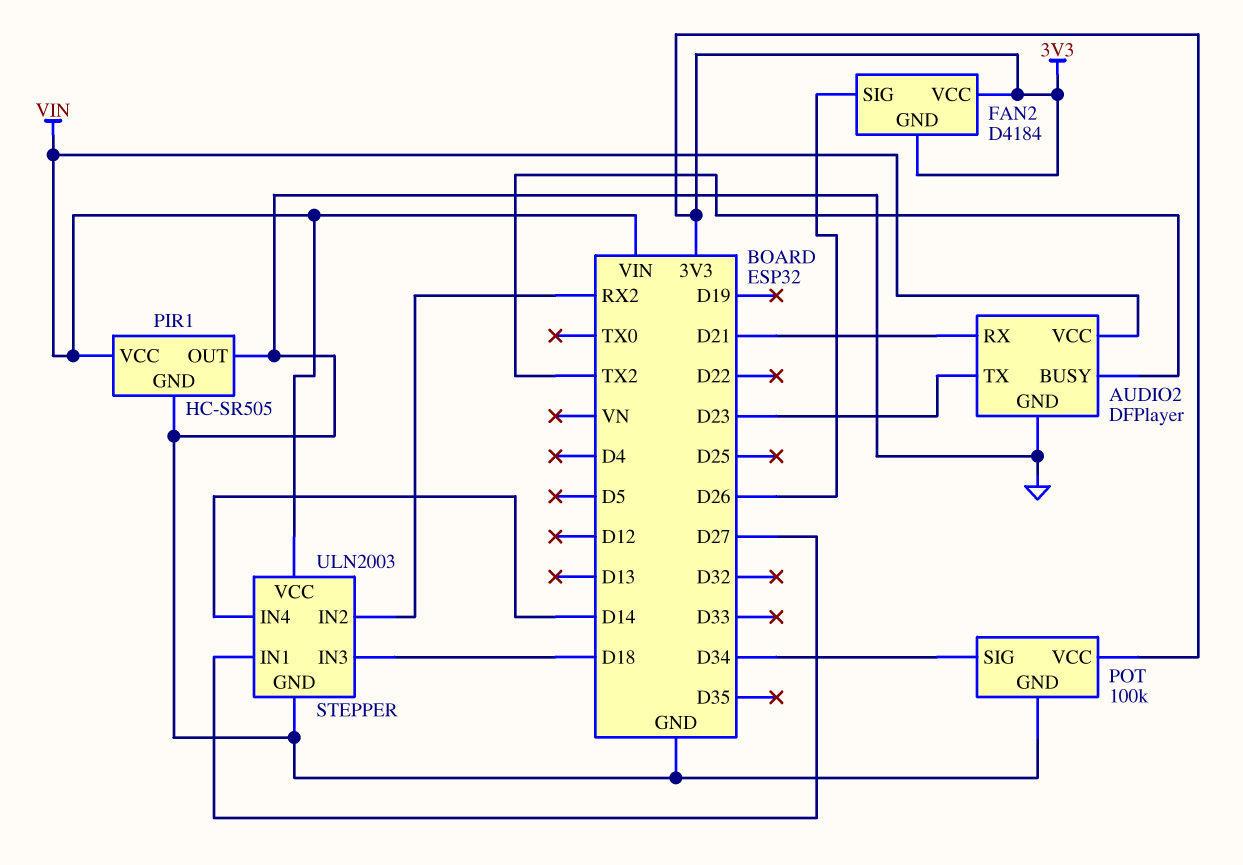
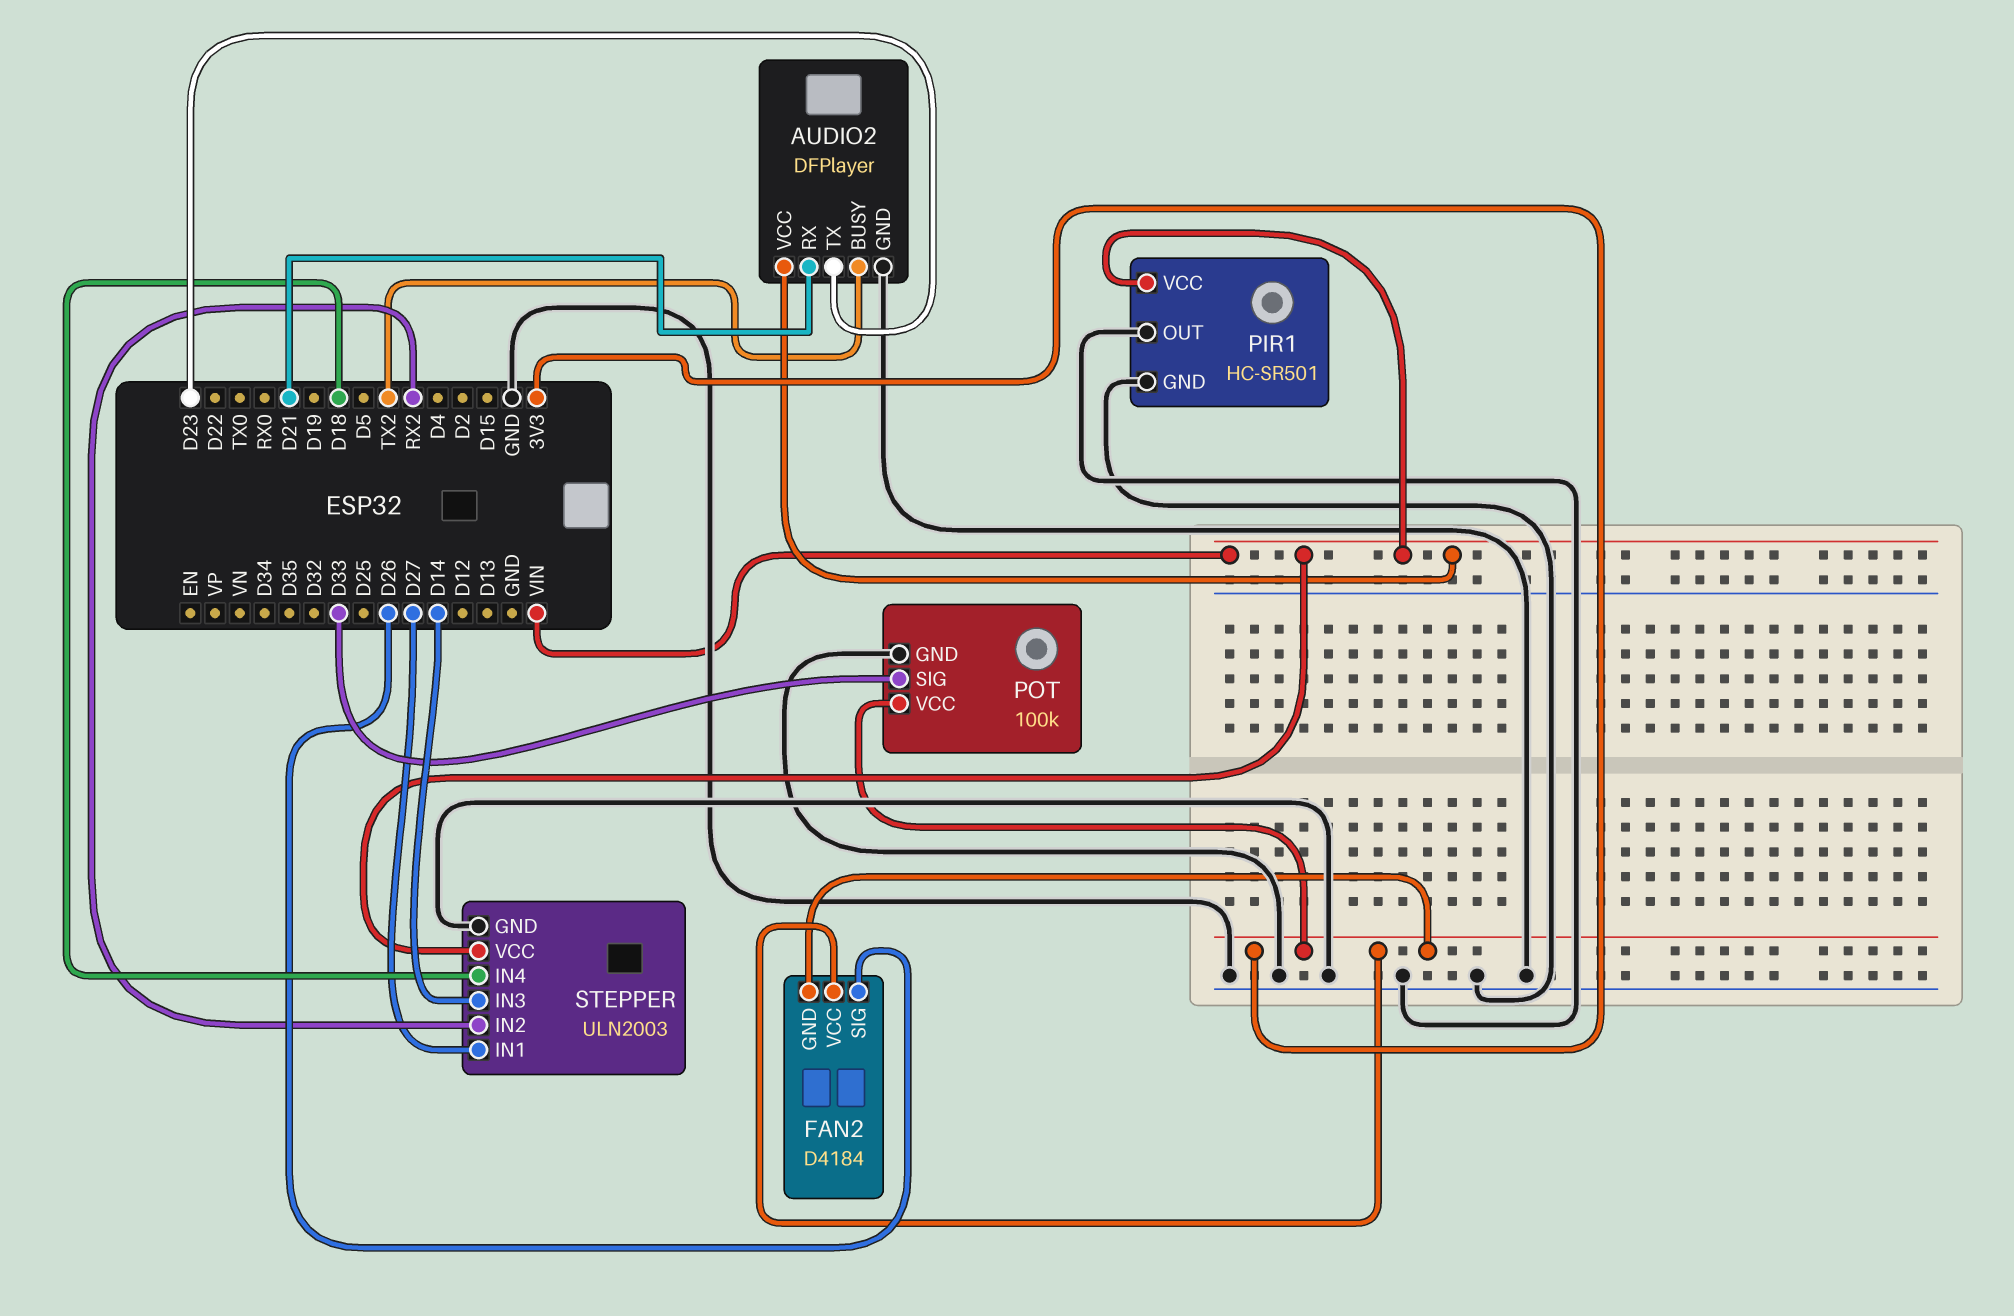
PIR1: HC-SR505 -> HC-SR501
POT pin SIG: D34 -> D33
STEPPER pin IN3: D18 -> D14
STEPPER pin IN4: D14 -> D18

